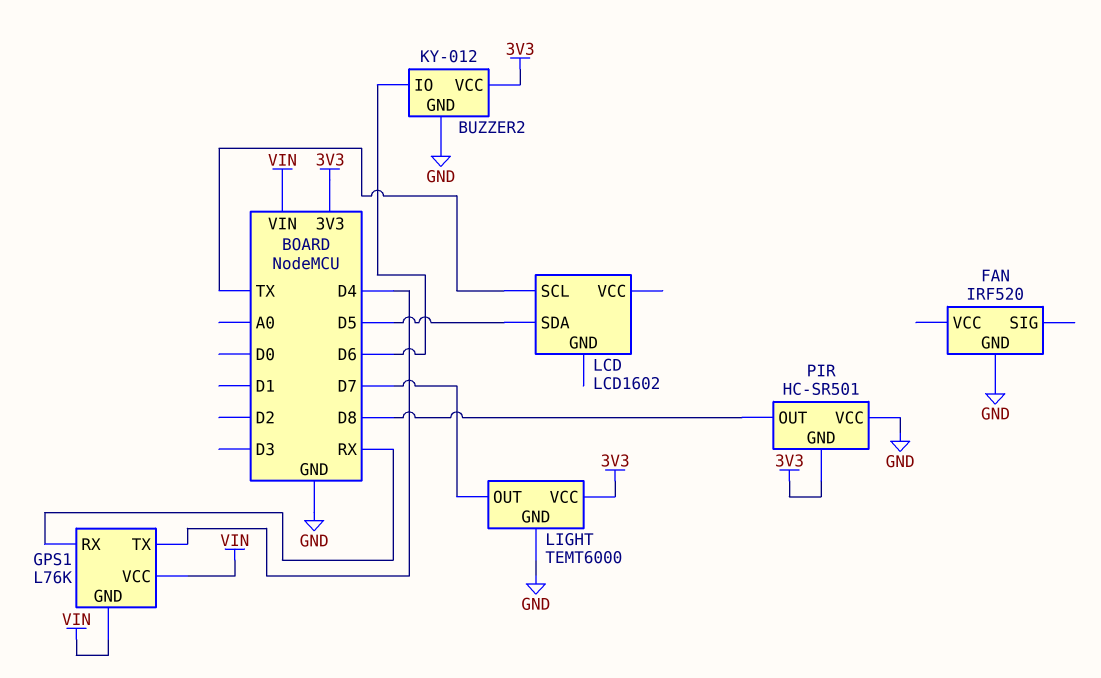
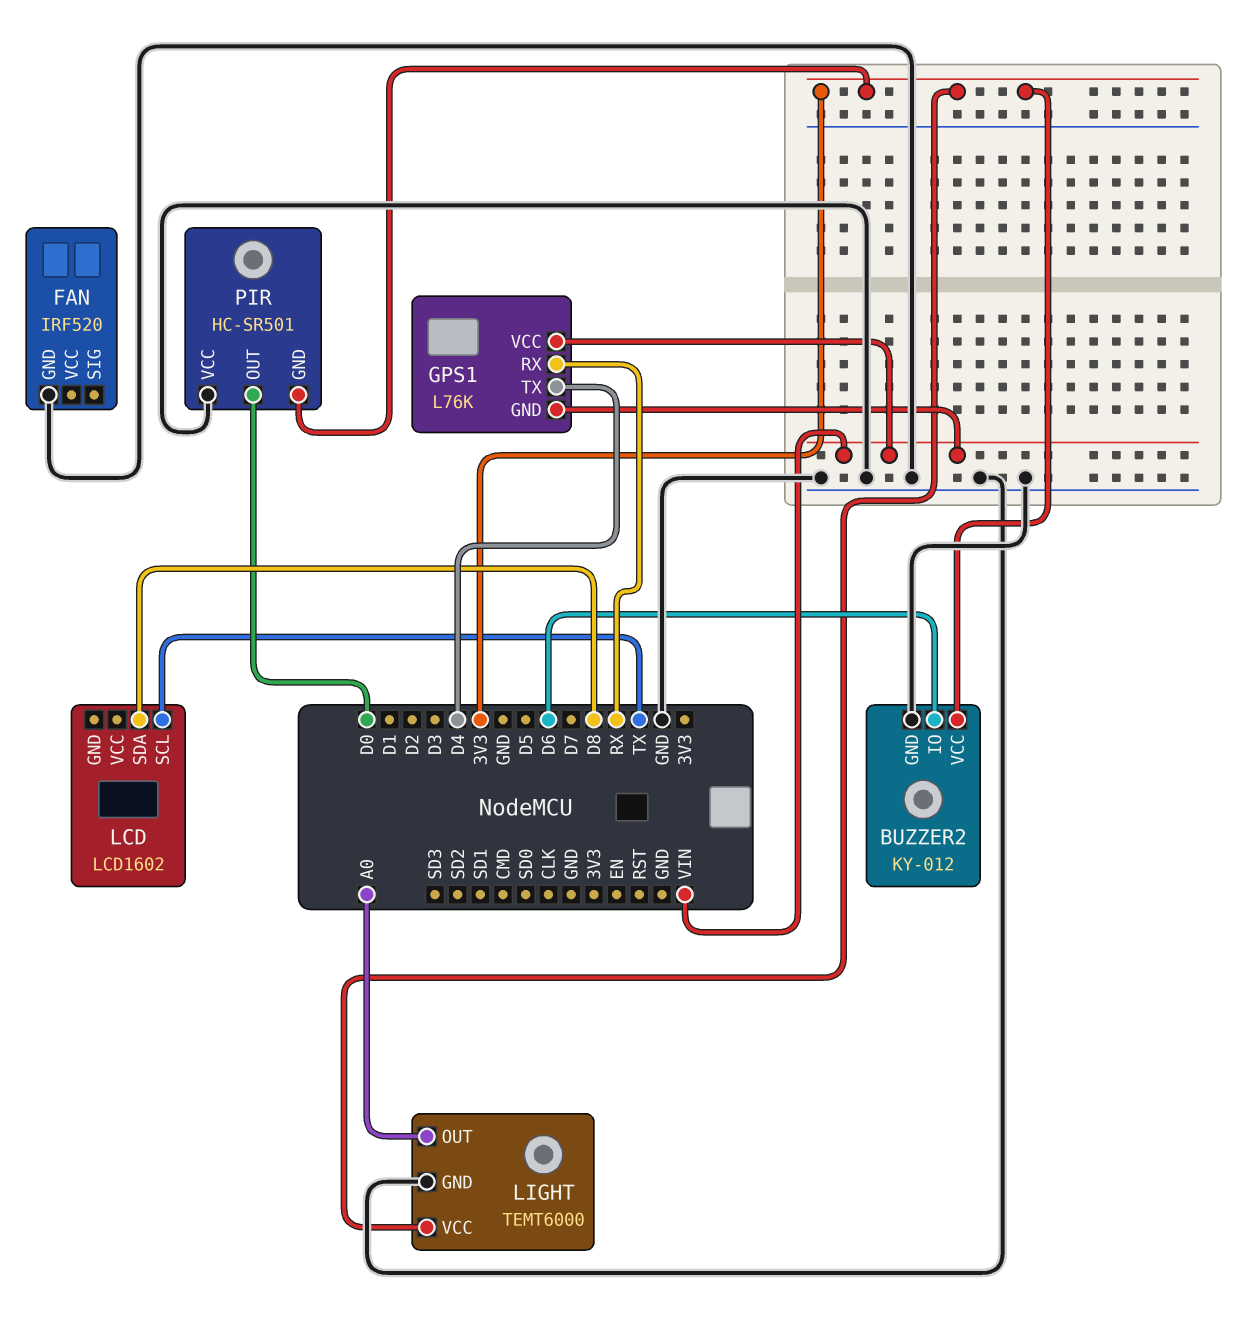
LCD pin SDA: D5 -> D8
LIGHT pin OUT: D7 -> A0
PIR pin OUT: D8 -> D0

